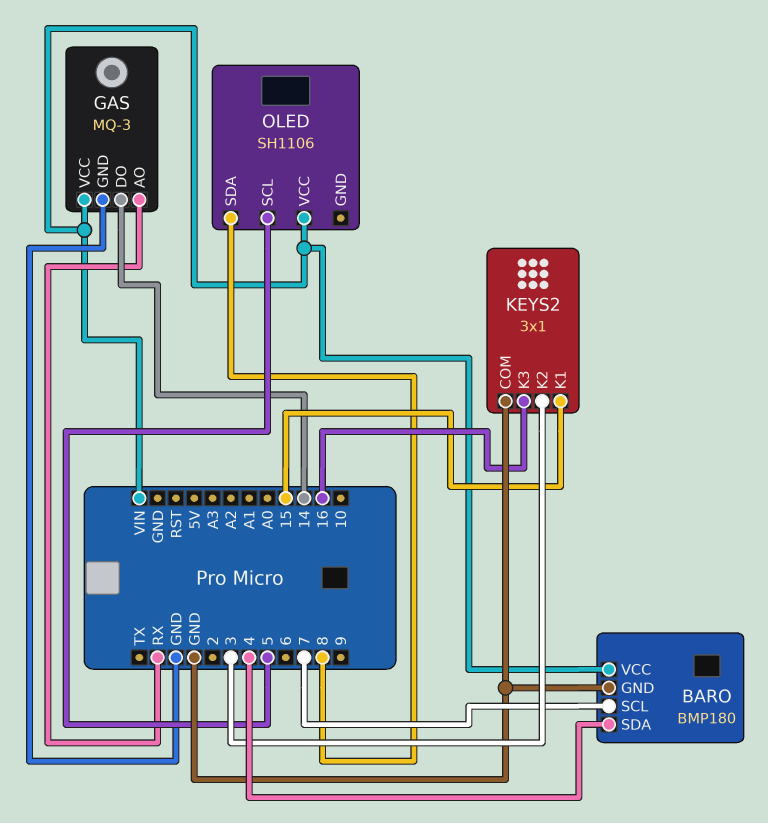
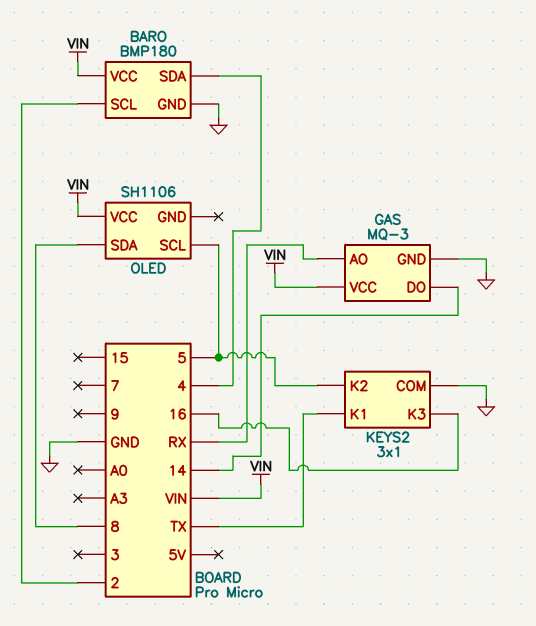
BARO pin SCL: 7 -> 2
KEYS2 pin K1: 15 -> TX
KEYS2 pin K2: 3 -> 5

